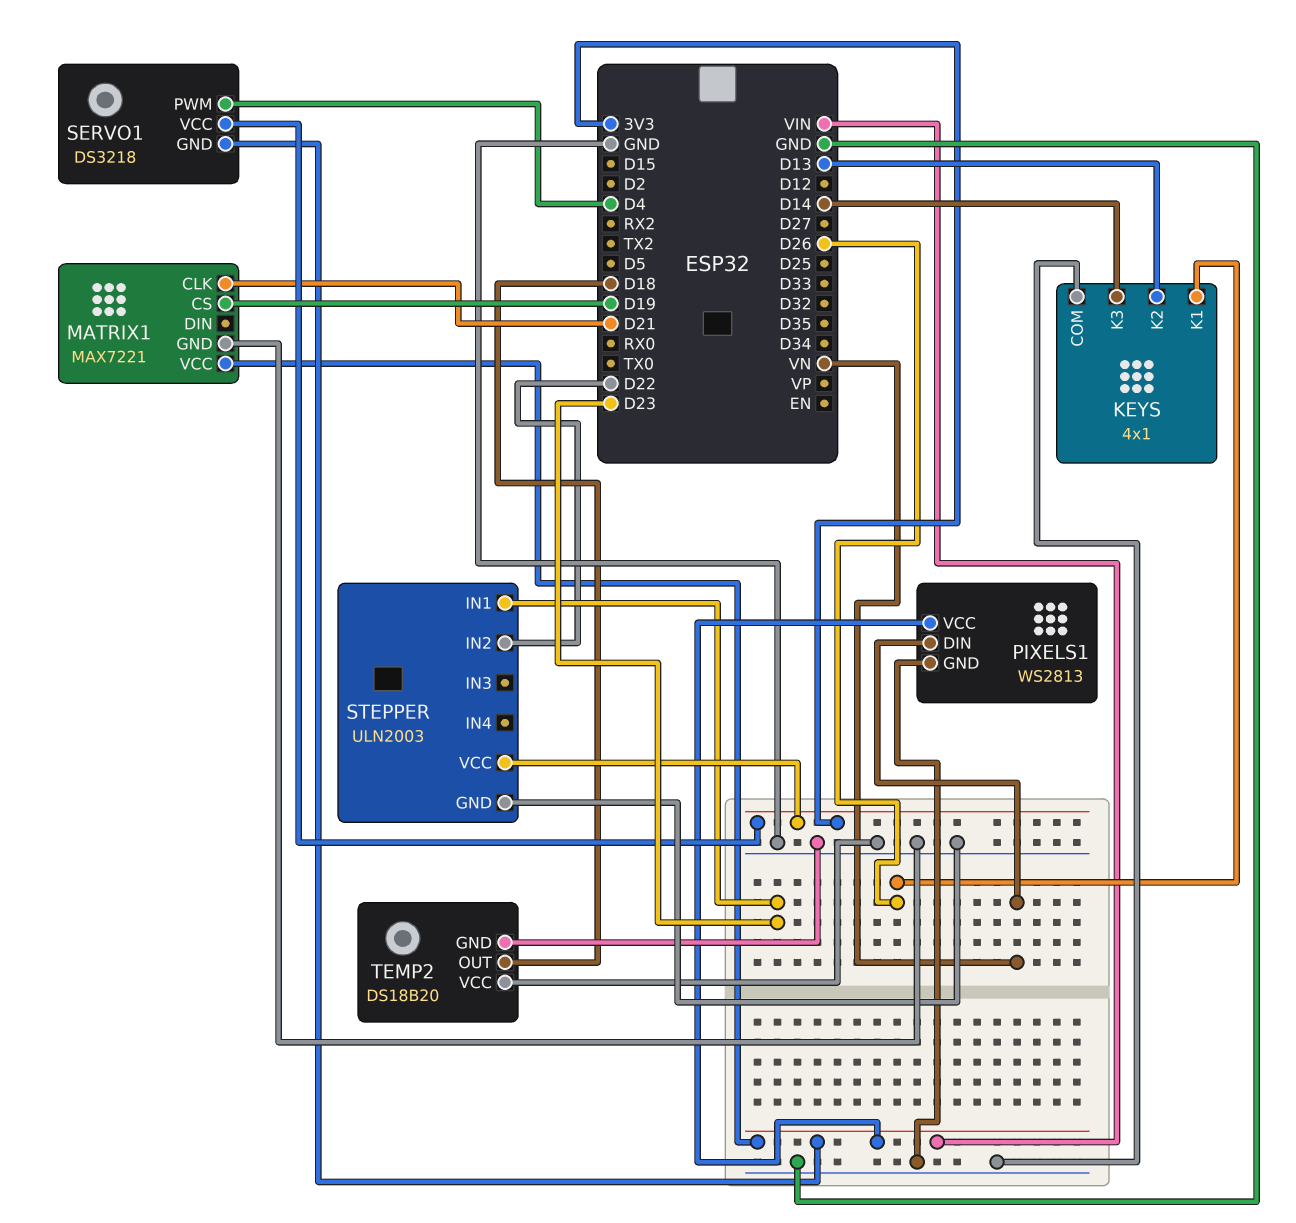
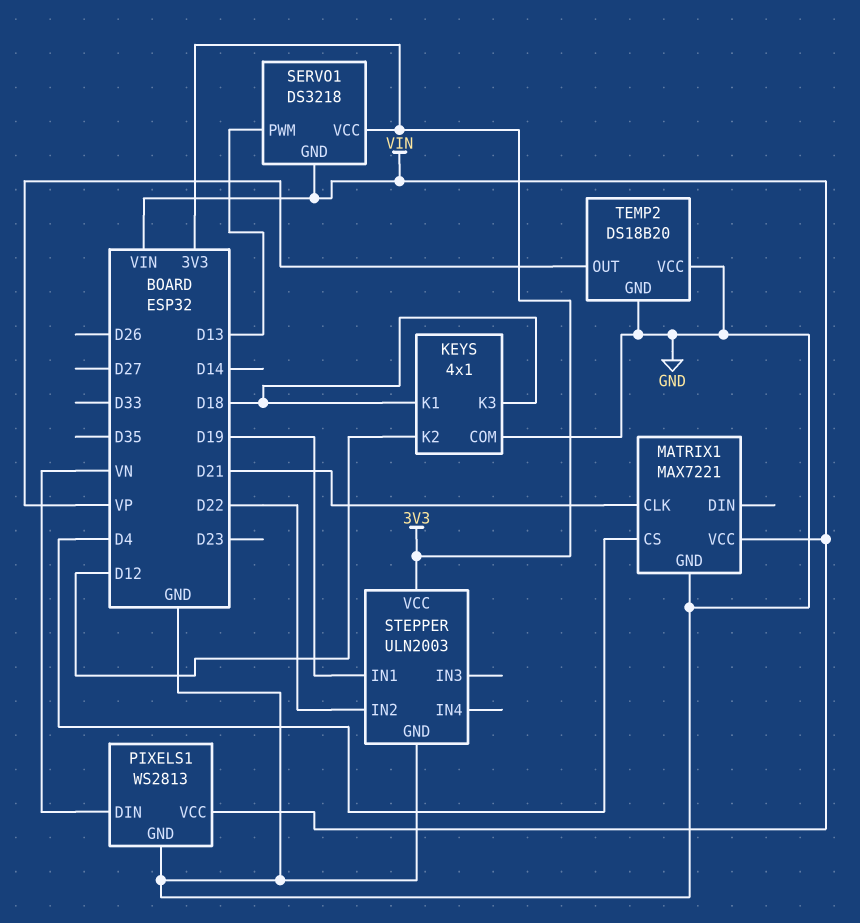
KEYS pin K1: D26 -> D18
KEYS pin K2: D13 -> D12
KEYS pin K3: D14 -> D18
MATRIX1 pin CS: D19 -> D4
SERVO1 pin PWM: D4 -> D13
STEPPER pin IN1: D23 -> D19
TEMP2 pin OUT: D18 -> VP

